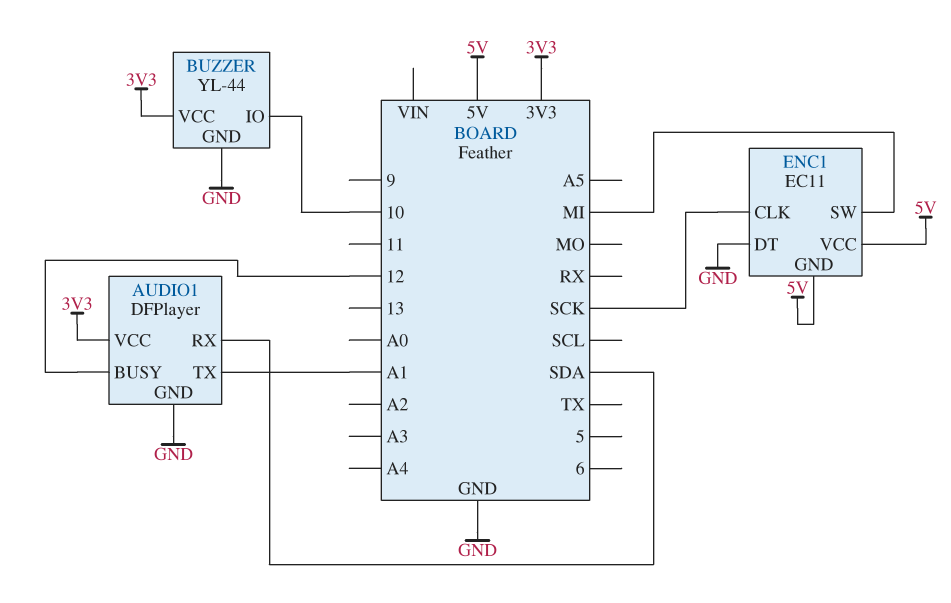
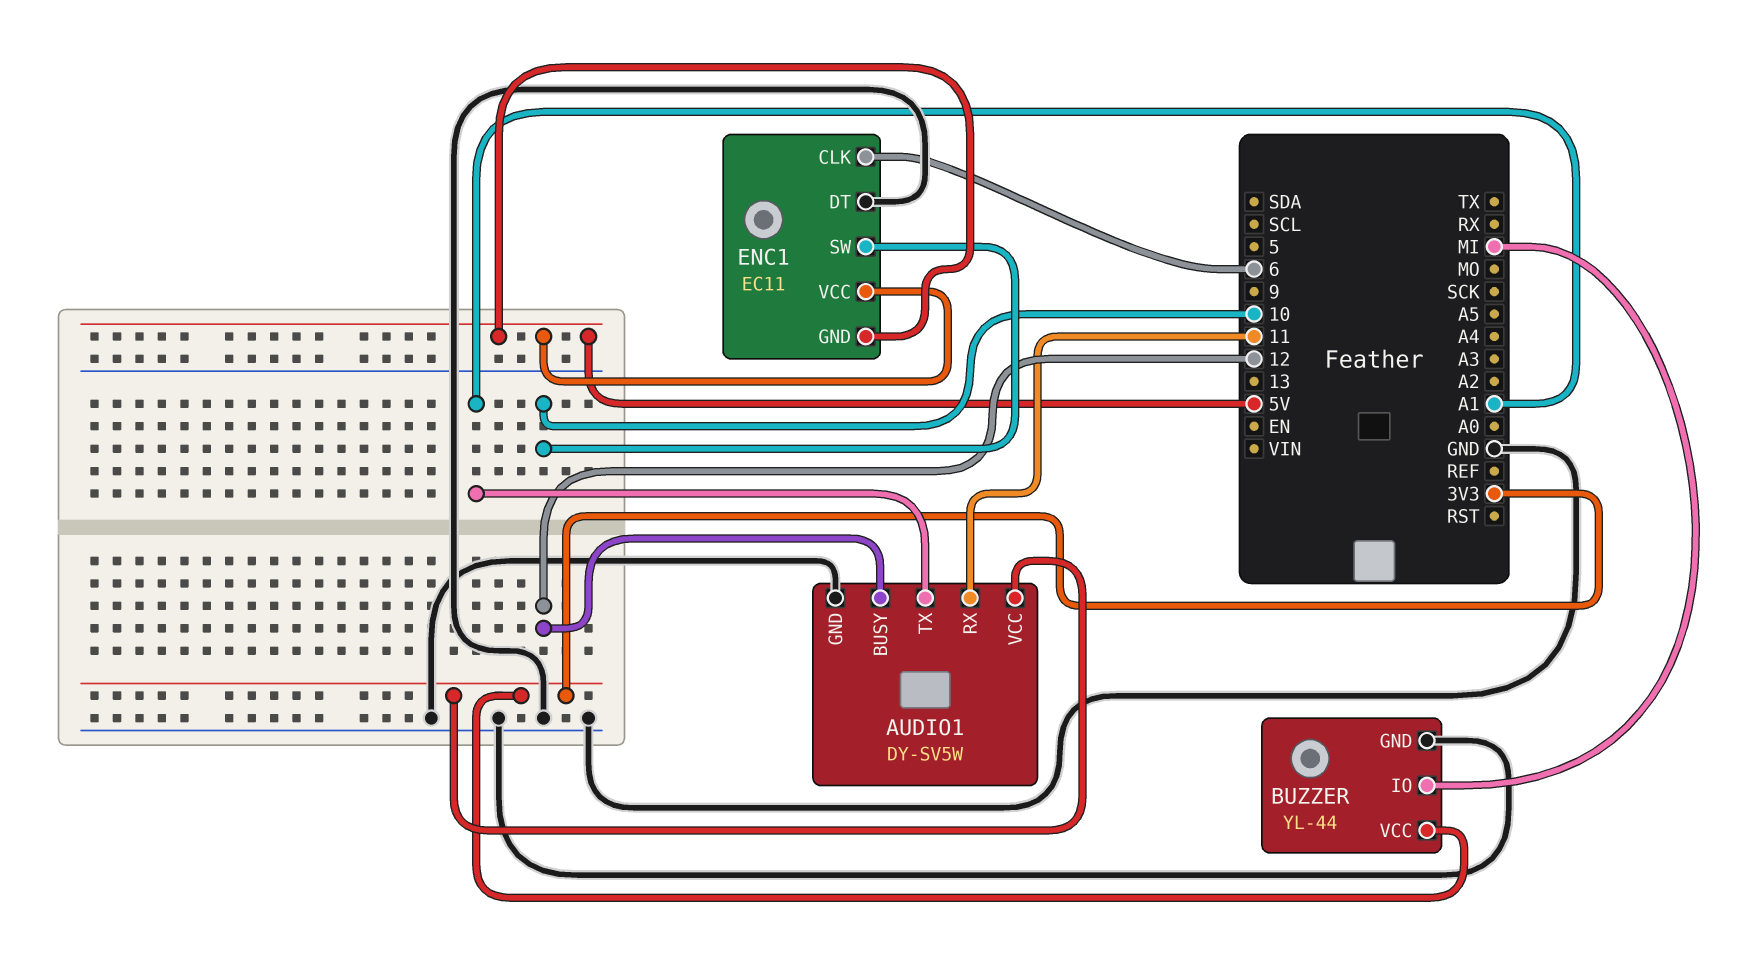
AUDIO1: DFPlayer -> DY-SV5W
AUDIO1 pin RX: SDA -> 11
BUZZER pin IO: 10 -> MI
ENC1 pin CLK: SCK -> 6
ENC1 pin SW: MI -> 10

